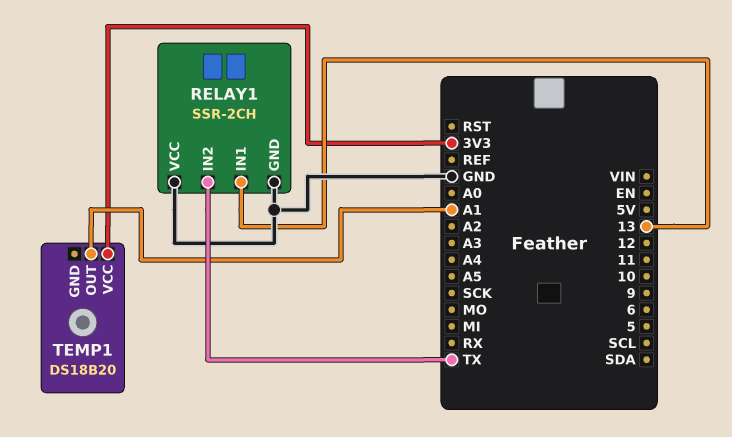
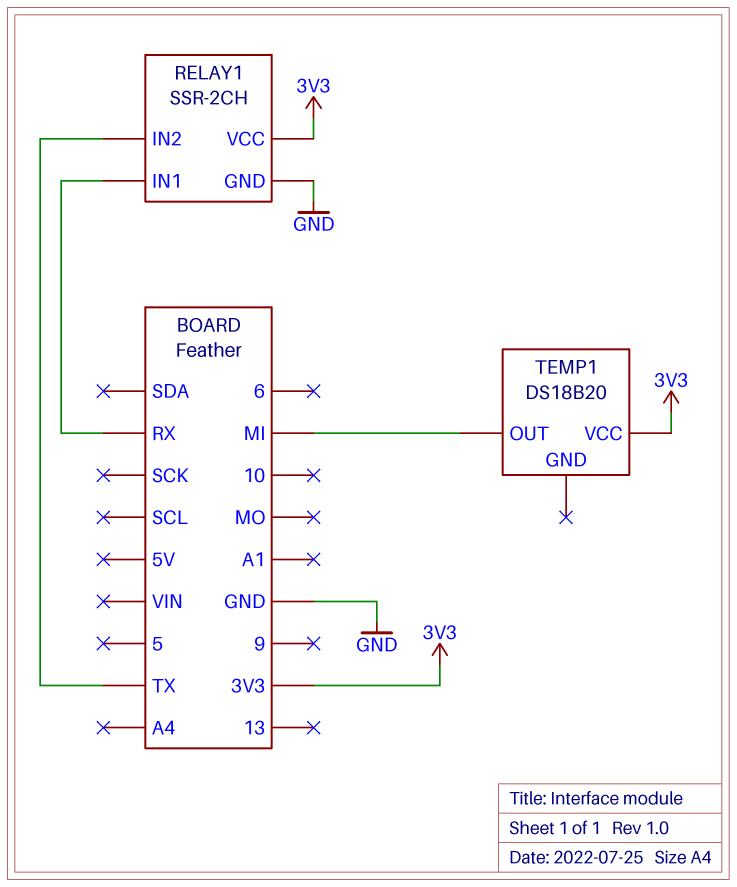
RELAY1 pin IN1: 13 -> RX
RELAY1 pin VCC: GND -> 3V3
TEMP1 pin OUT: A1 -> MI

